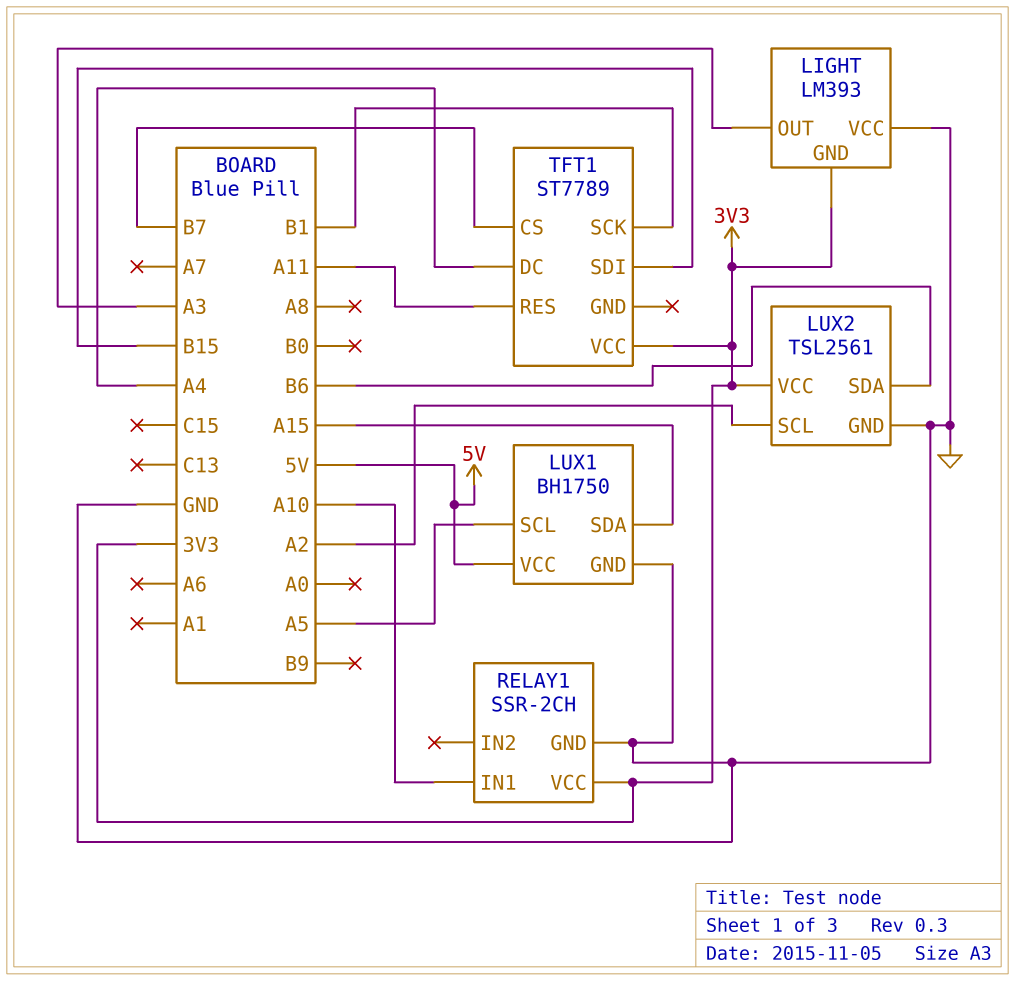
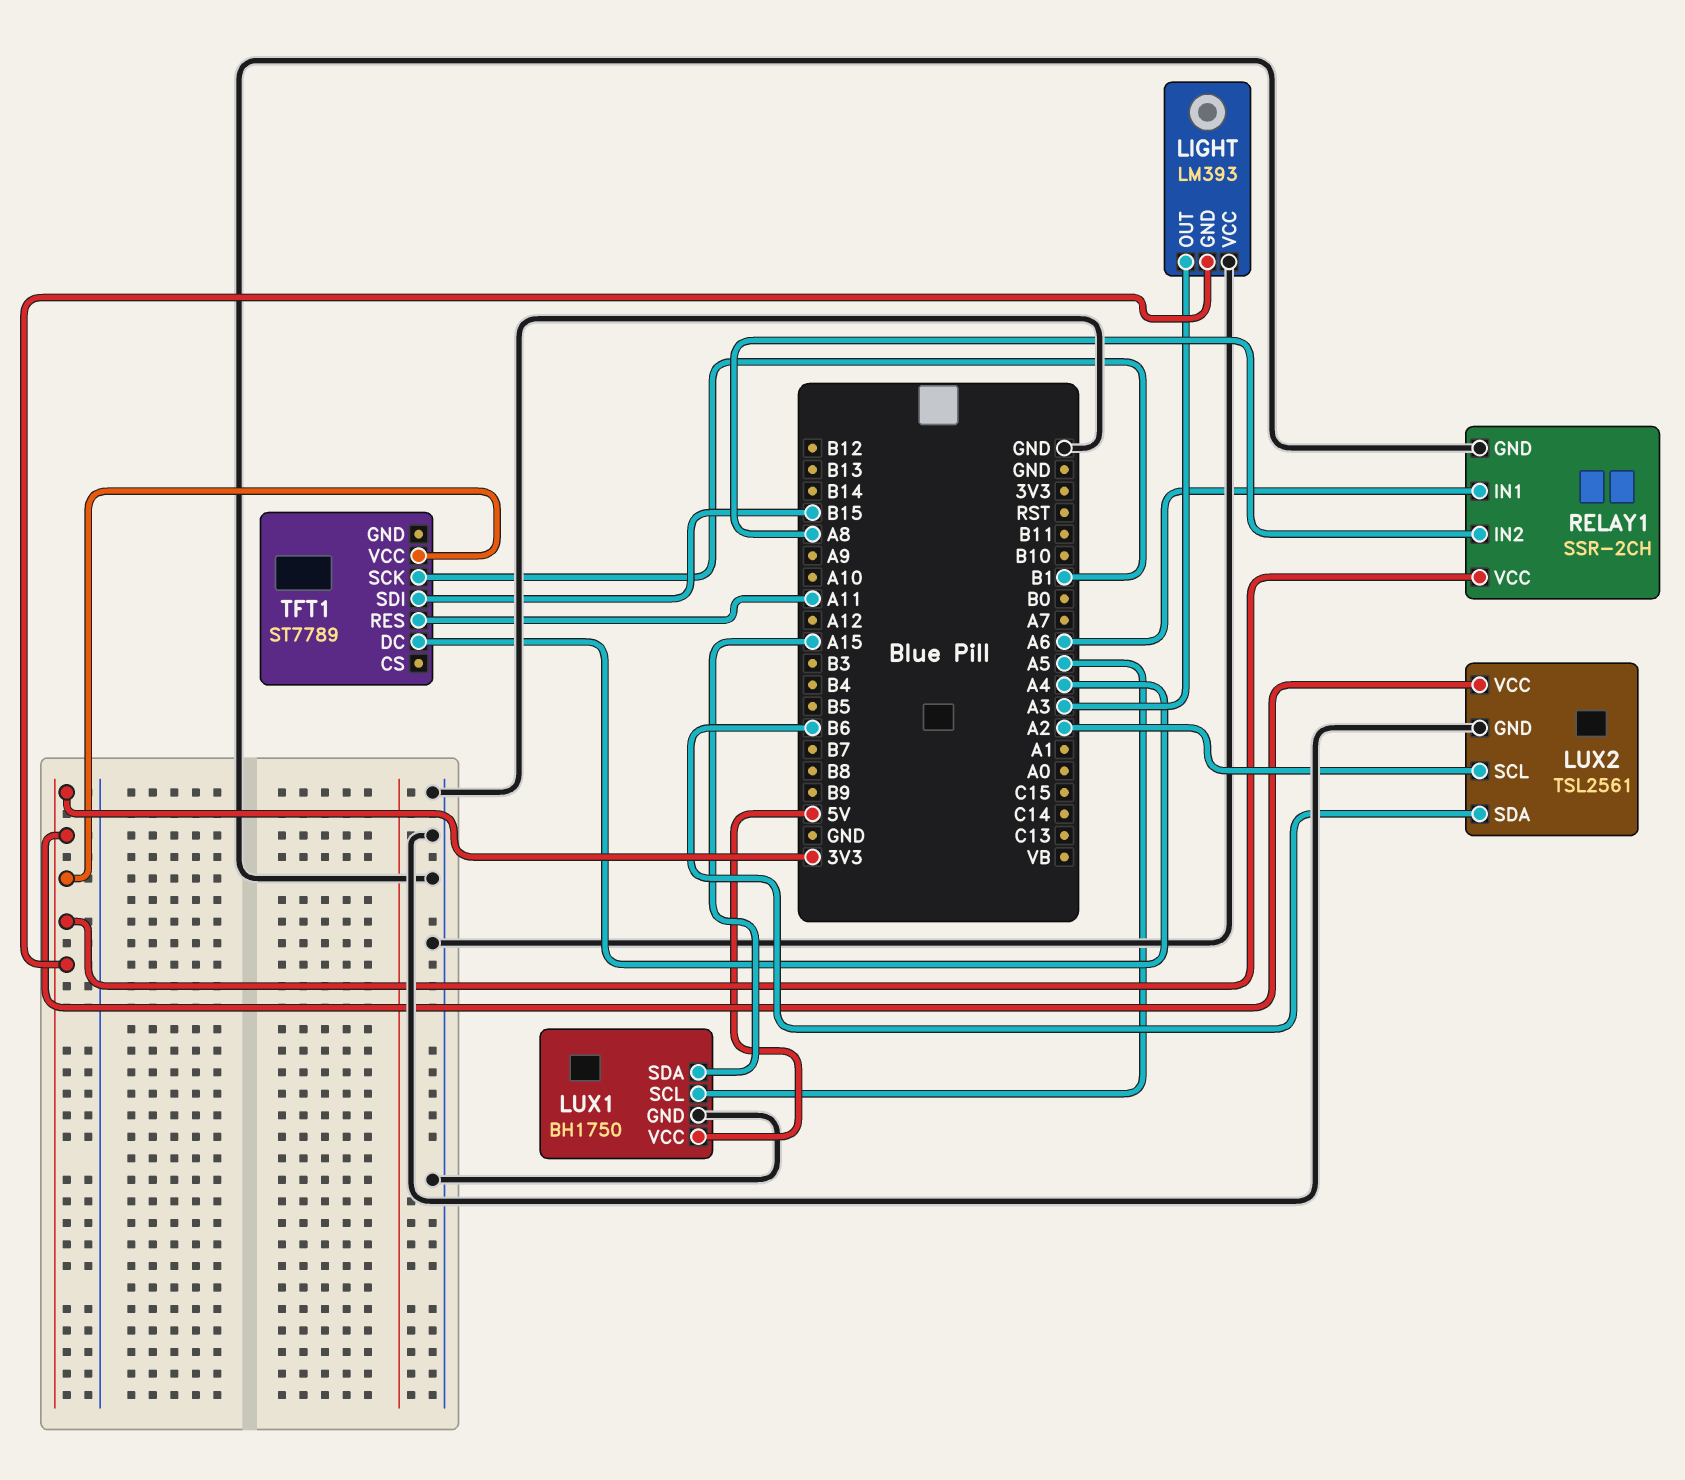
RELAY1 pin IN1: A10 -> A6
RELAY1 pin IN2: none -> A8
TFT1 pin CS: B7 -> none

